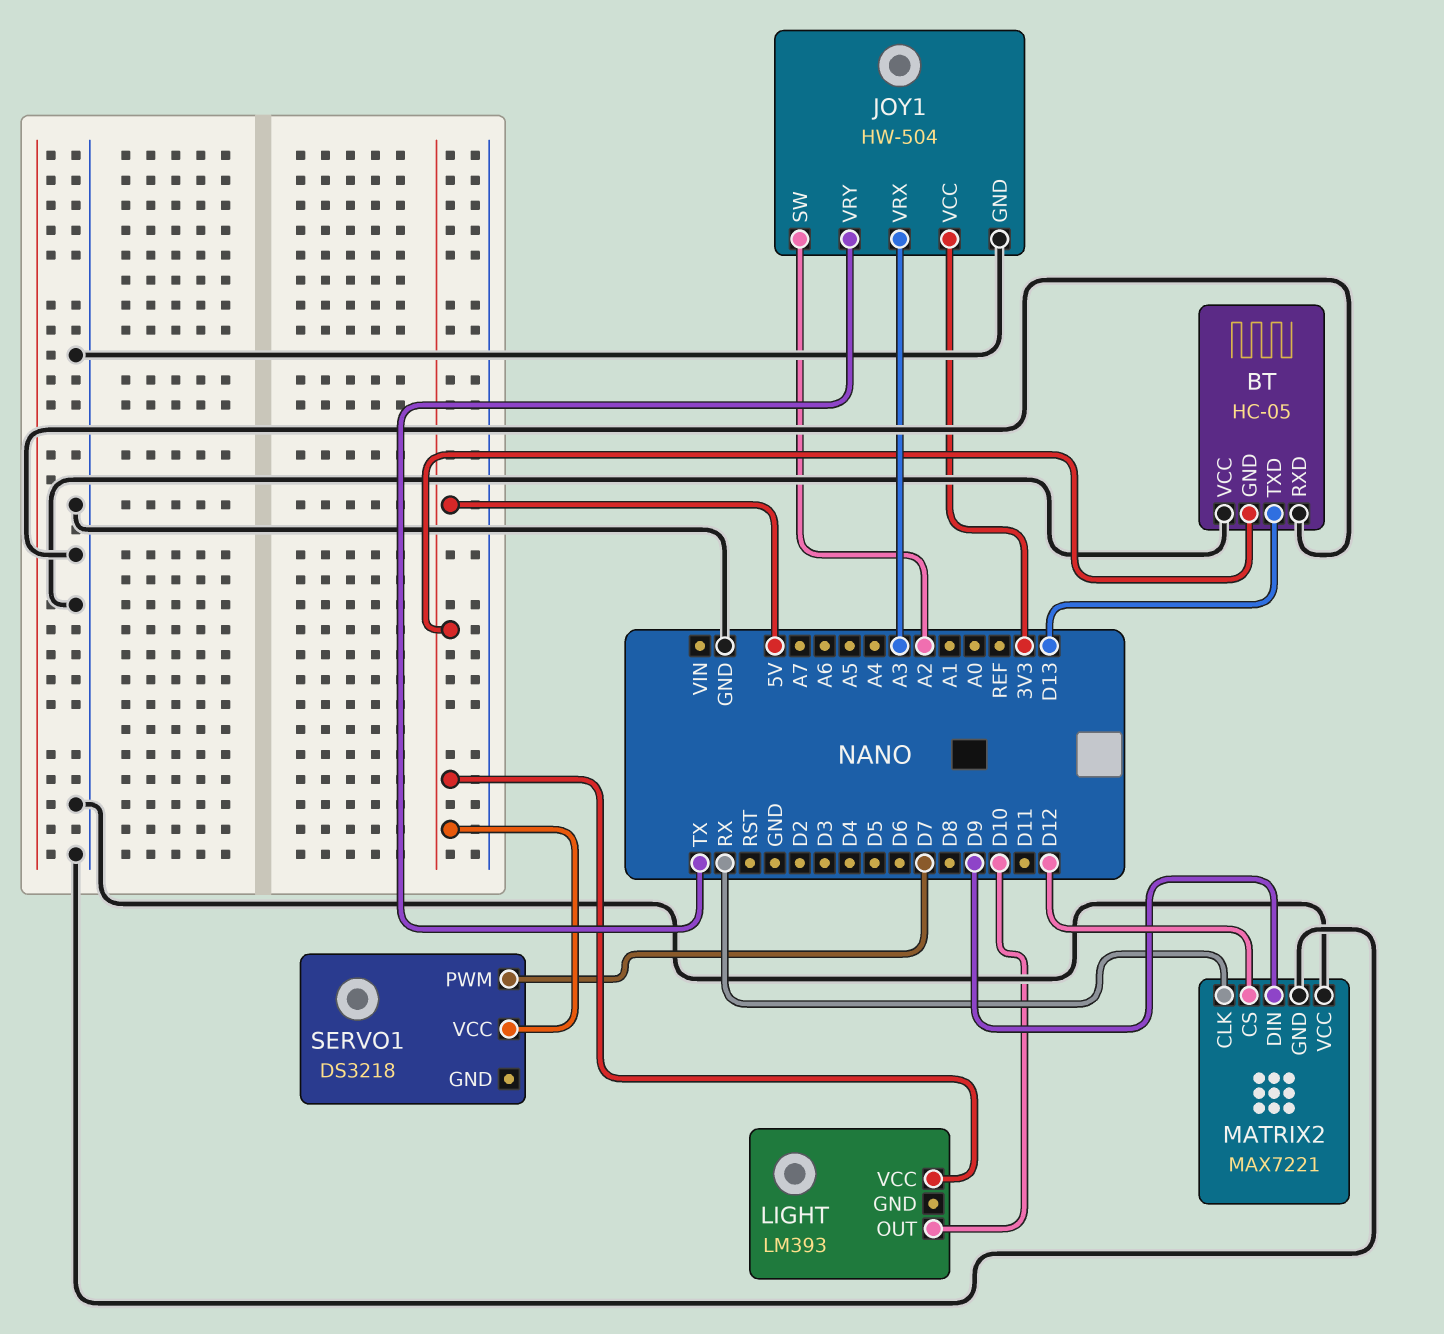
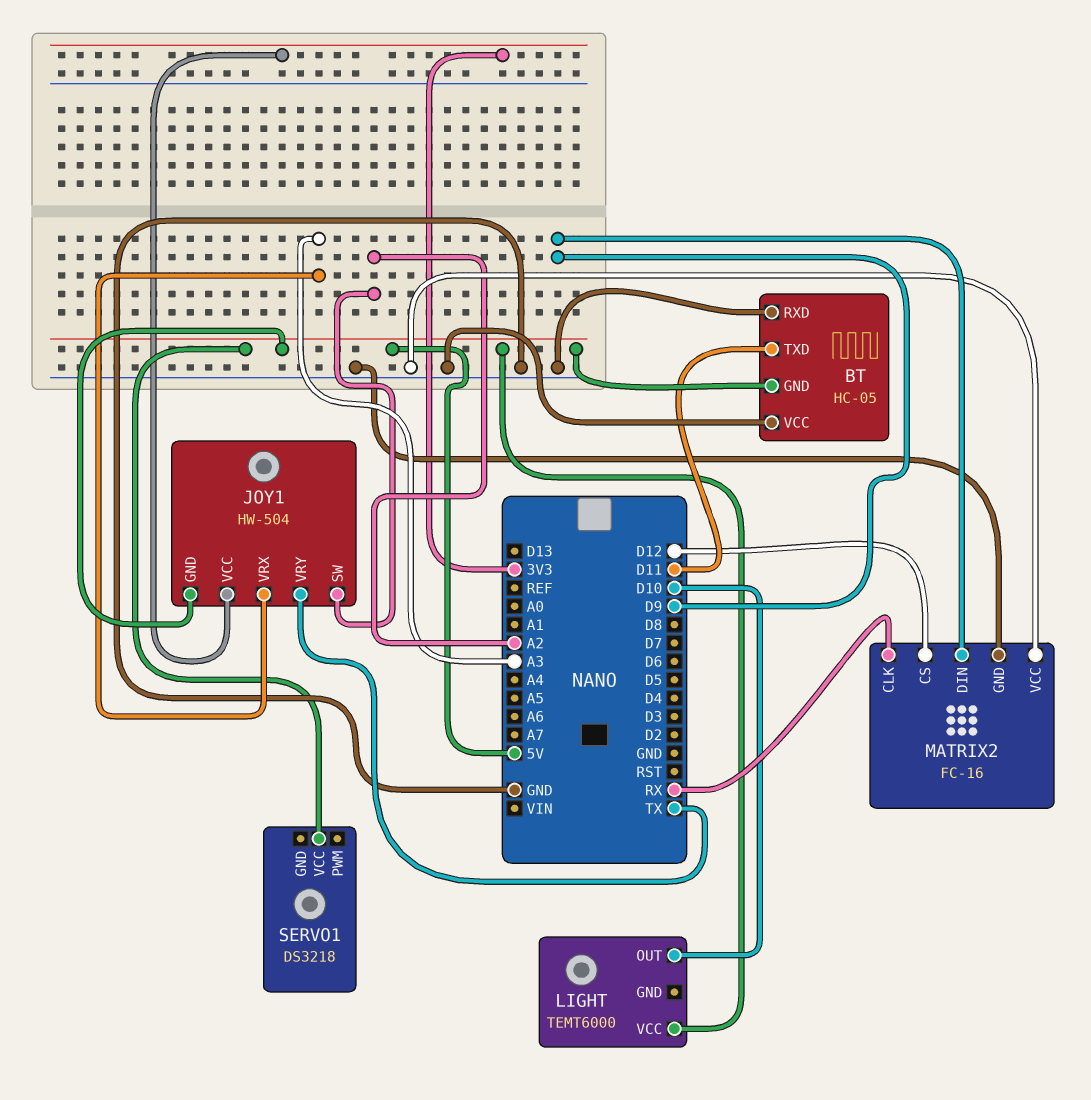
BT pin TXD: D13 -> D11
JOY1 pin GND: GND -> 5V
LIGHT: LM393 -> TEMT6000
MATRIX2: MAX7221 -> FC-16
SERVO1 pin PWM: D7 -> none

